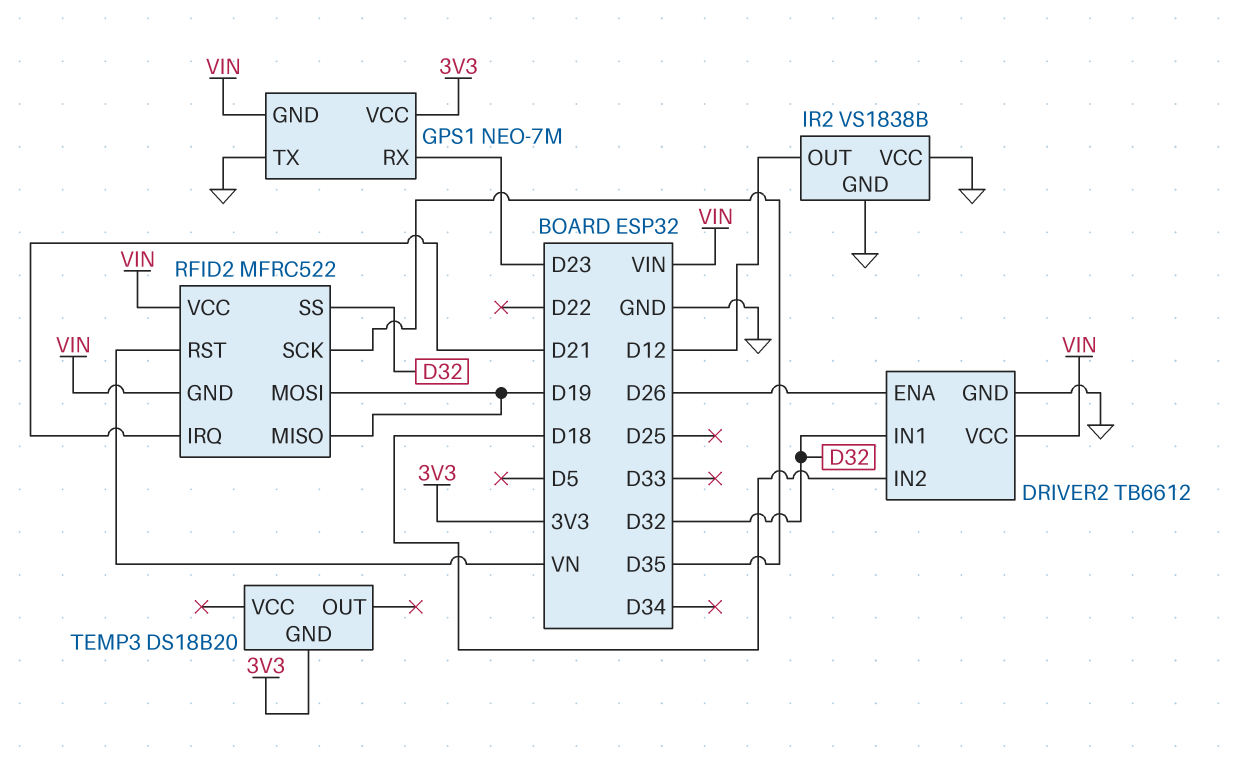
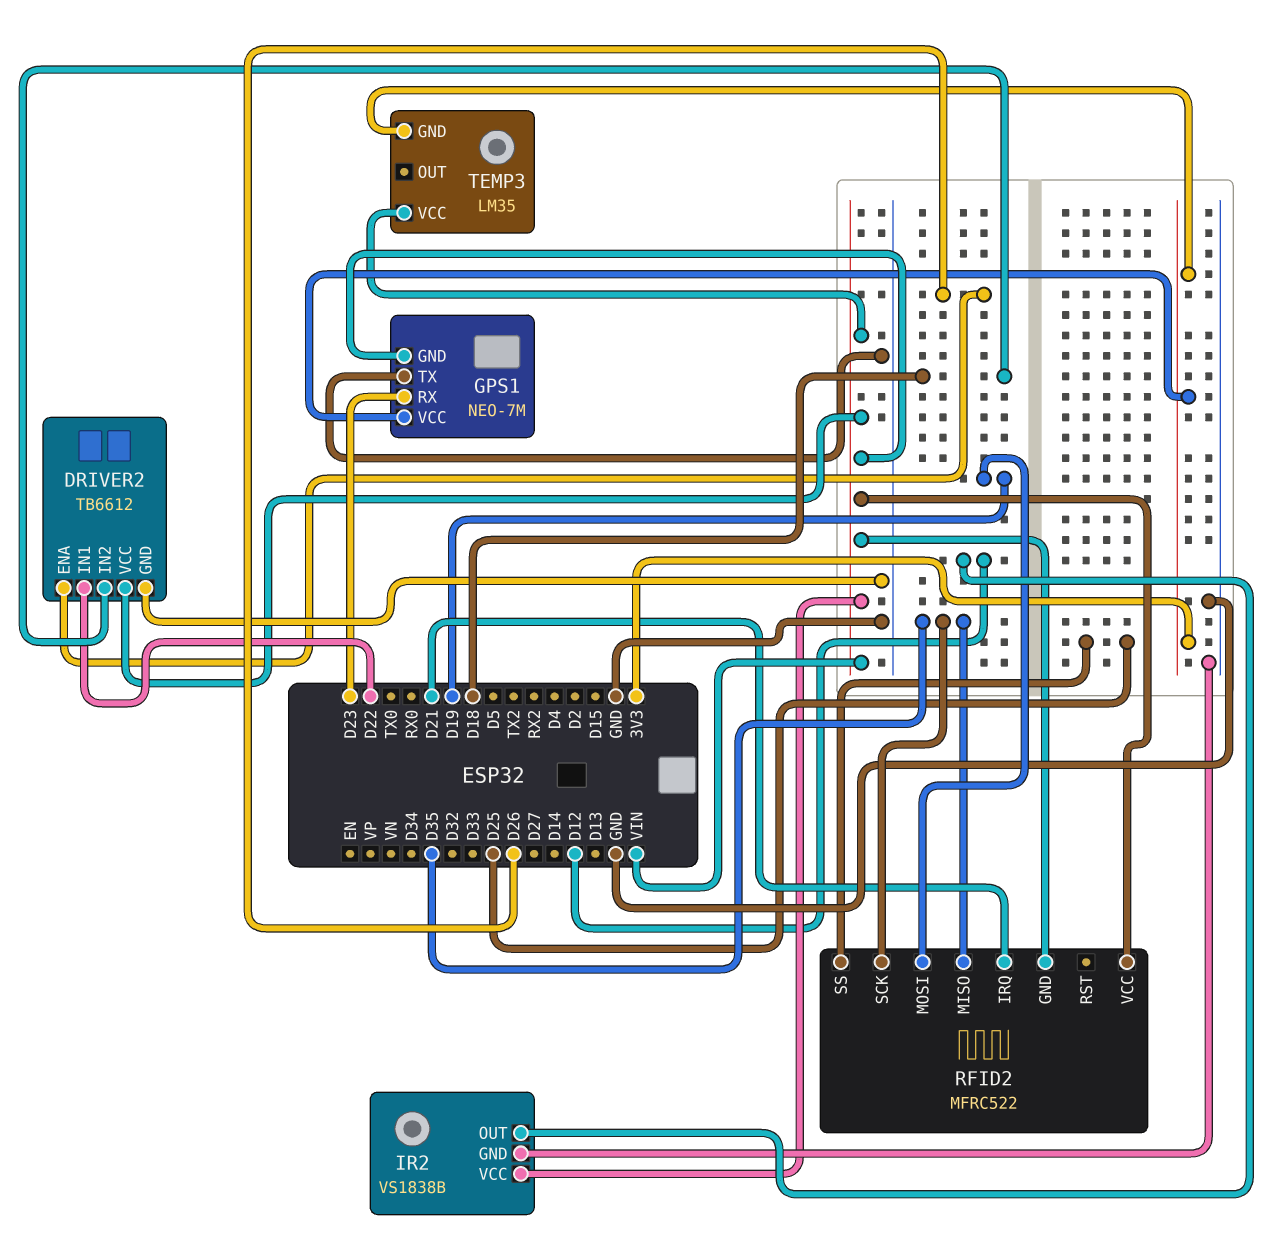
DRIVER2 pin IN1: D32 -> D22
IR2 pin VCC: GND -> VIN
RFID2 pin MISO: D19 -> D35
RFID2 pin RST: VN -> none
RFID2 pin SS: D32 -> D25
TEMP3: DS18B20 -> LM35
TEMP3 pin VCC: none -> VIN

